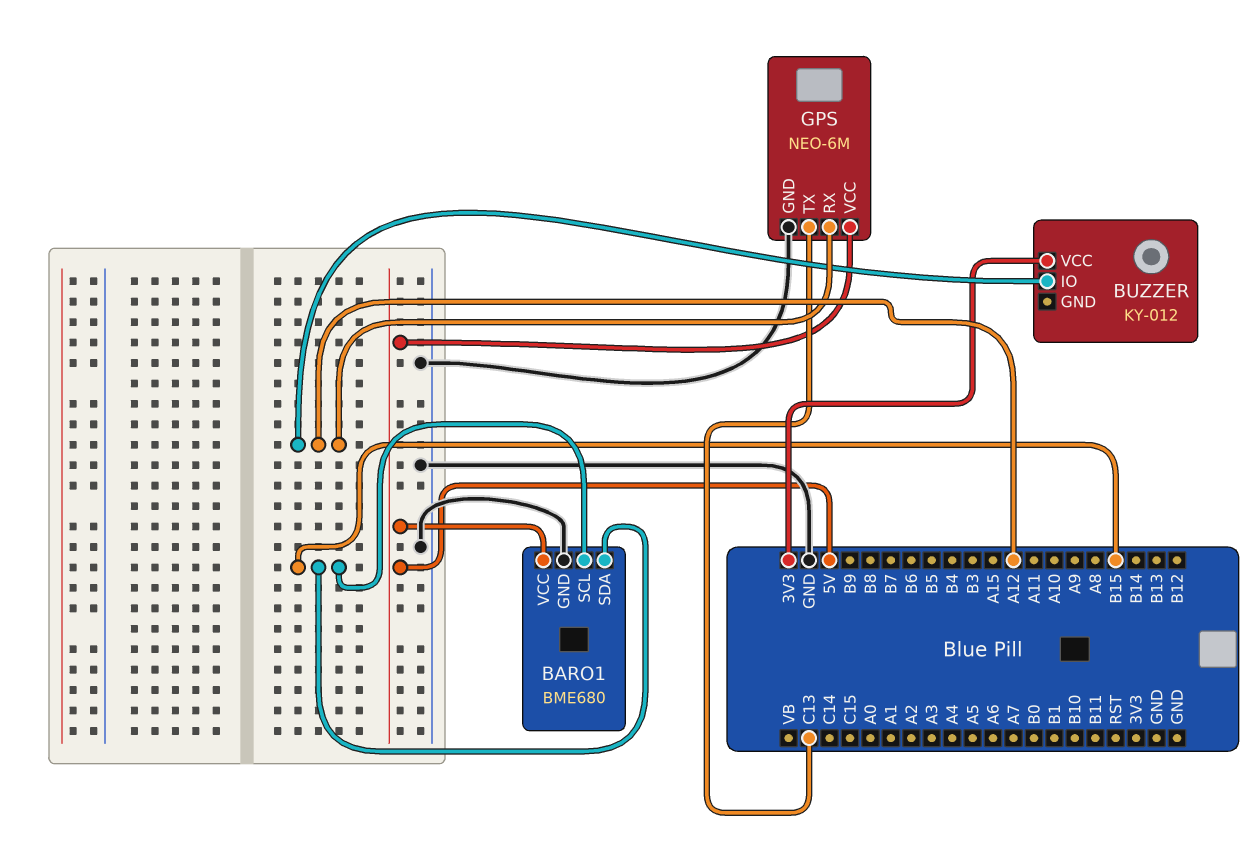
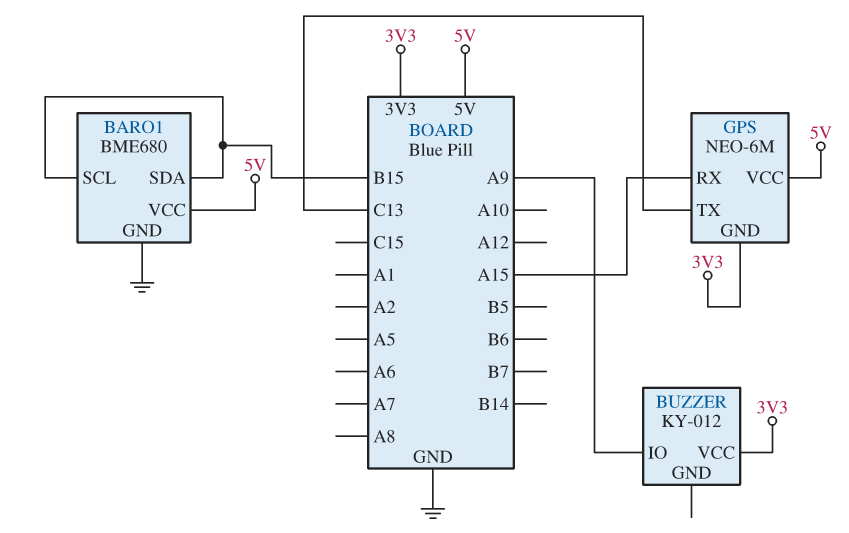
BUZZER pin IO: A12 -> A9
GPS pin GND: GND -> 3V3
GPS pin RX: A12 -> A15

